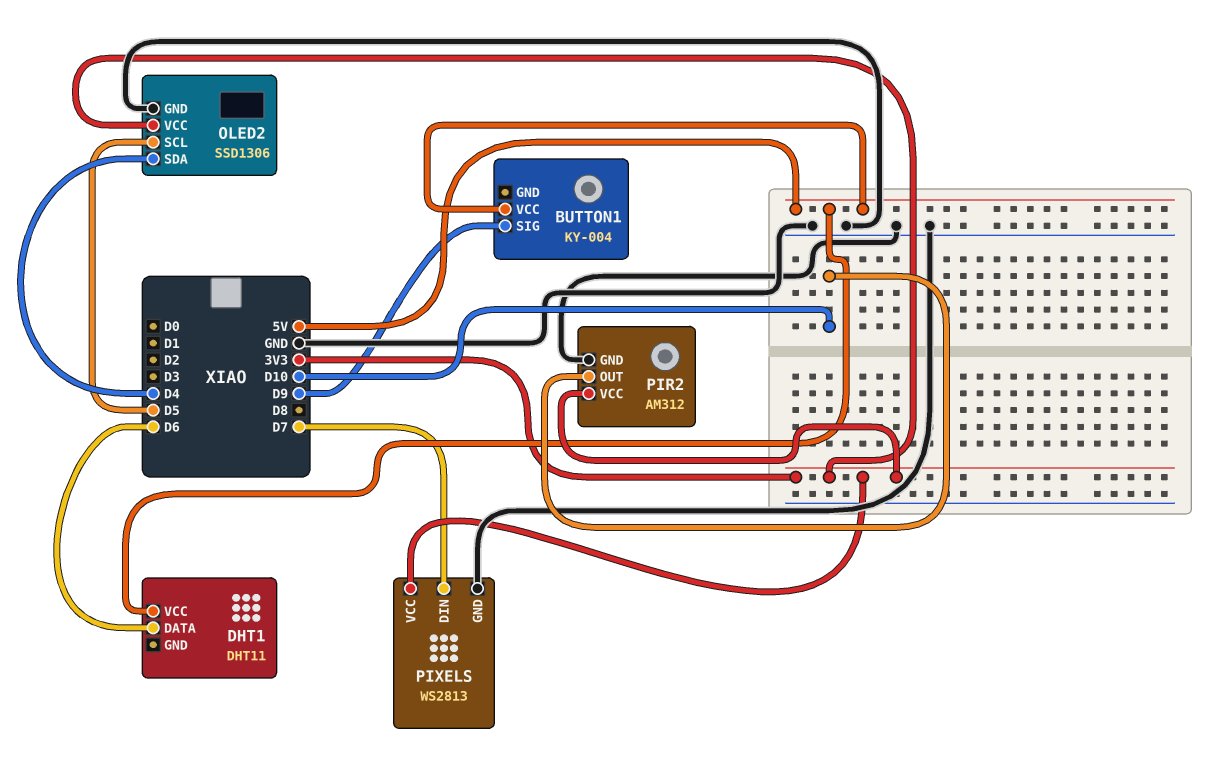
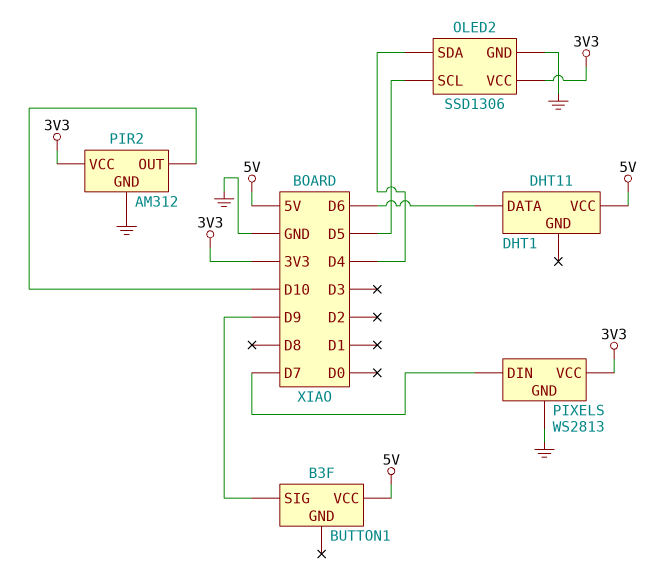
BUTTON1: KY-004 -> B3F

